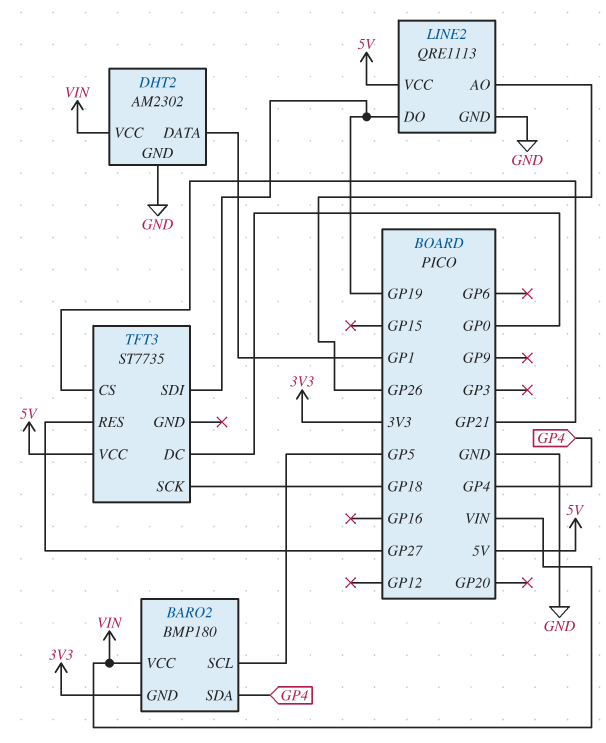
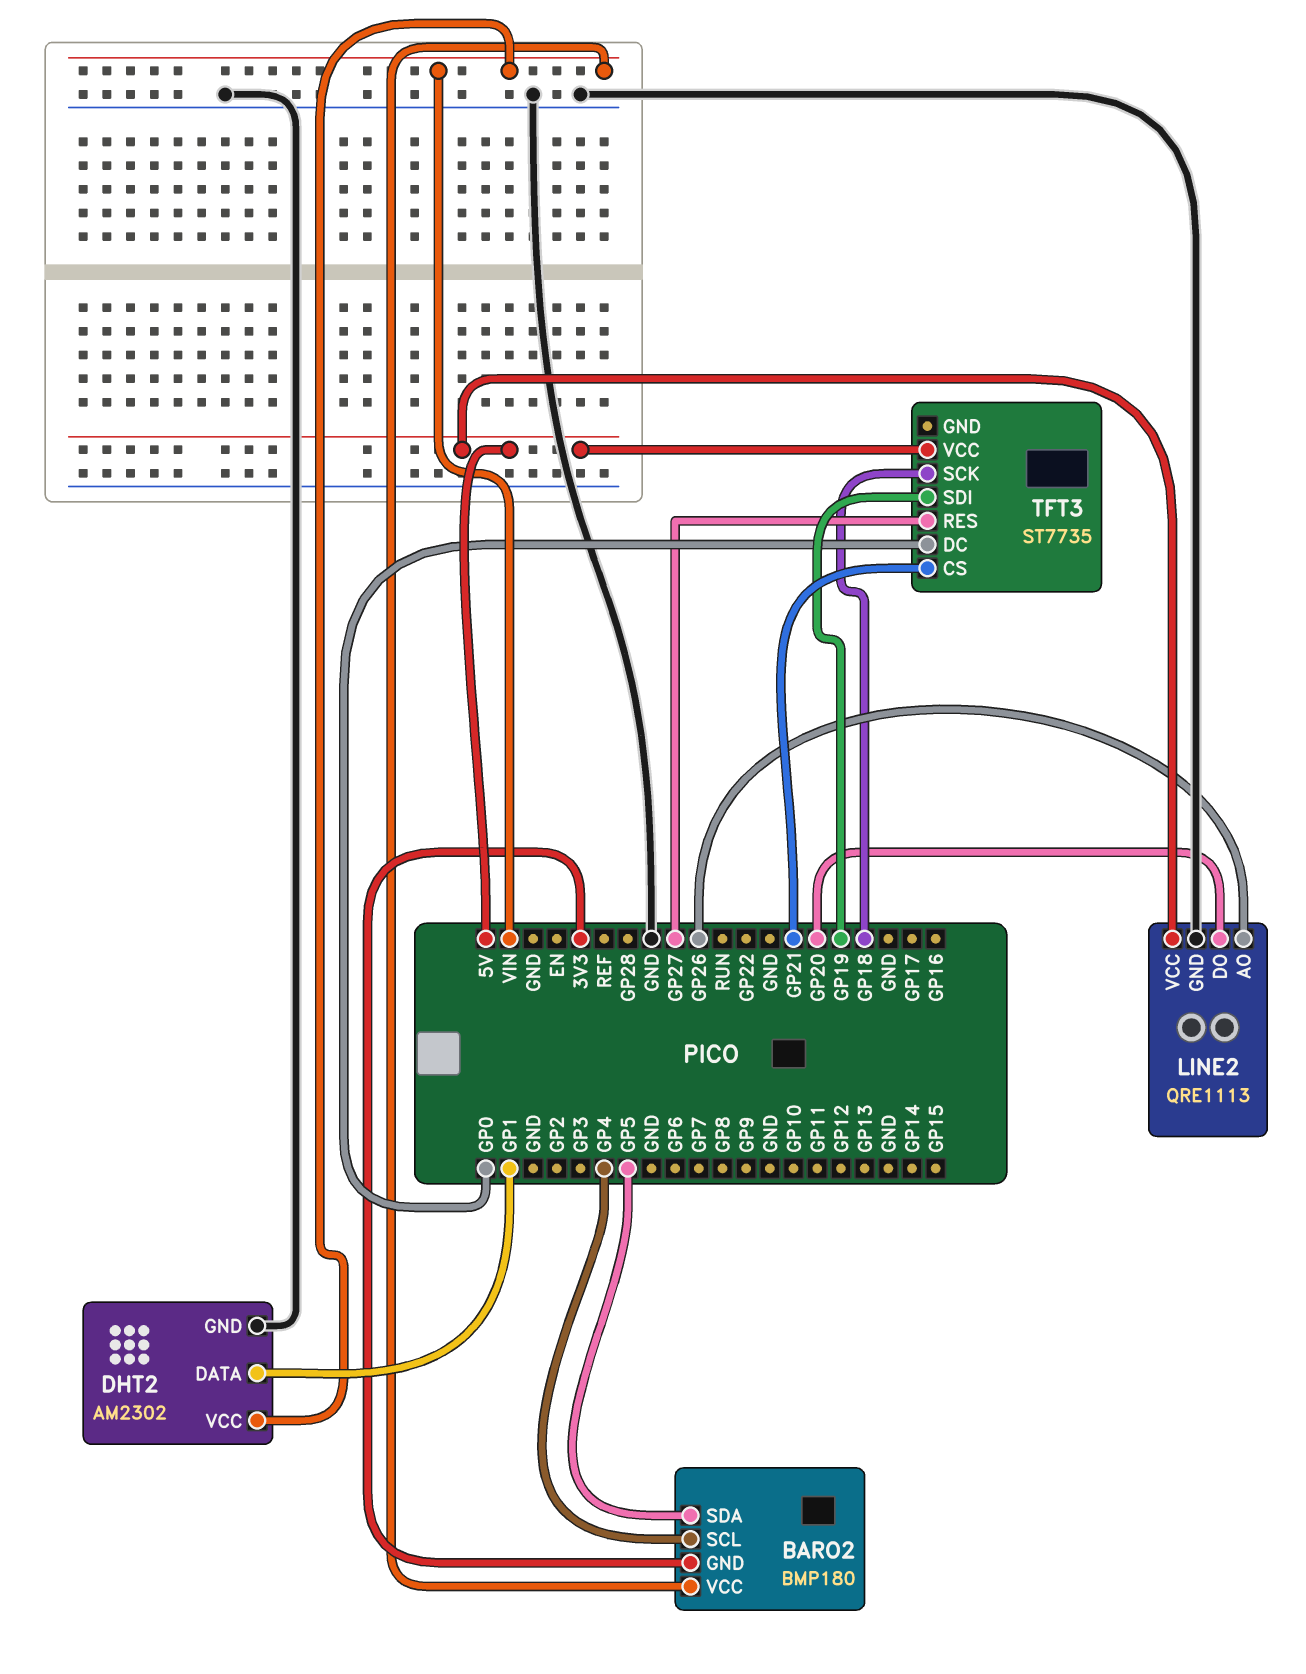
BARO2 pin SCL: GP5 -> GP4
BARO2 pin SDA: GP4 -> GP5
LINE2 pin DO: GP19 -> GP20

